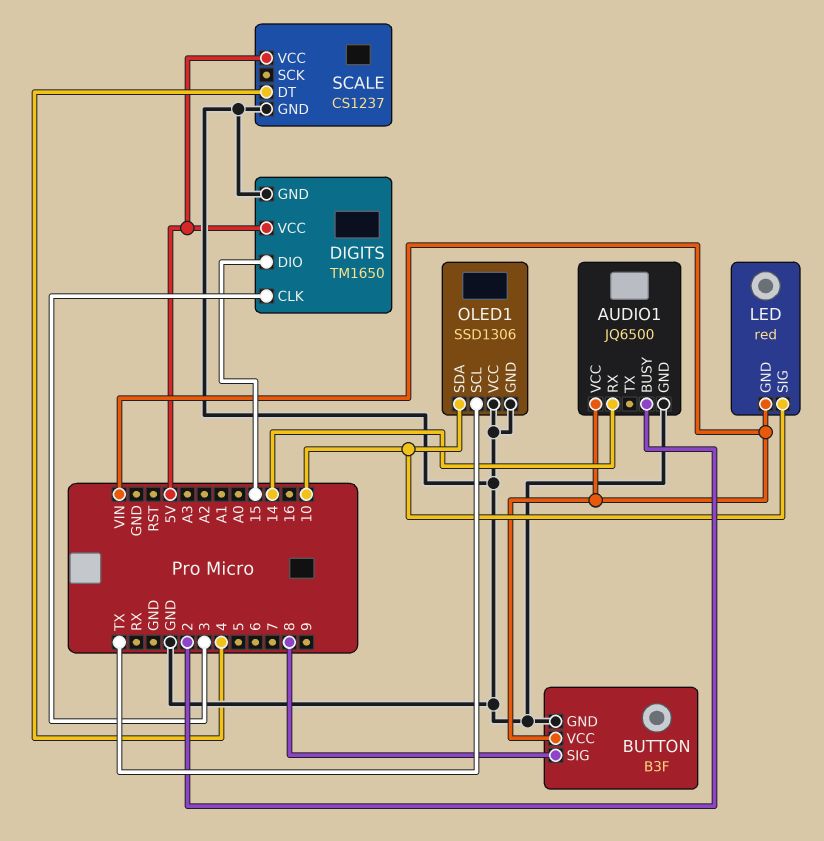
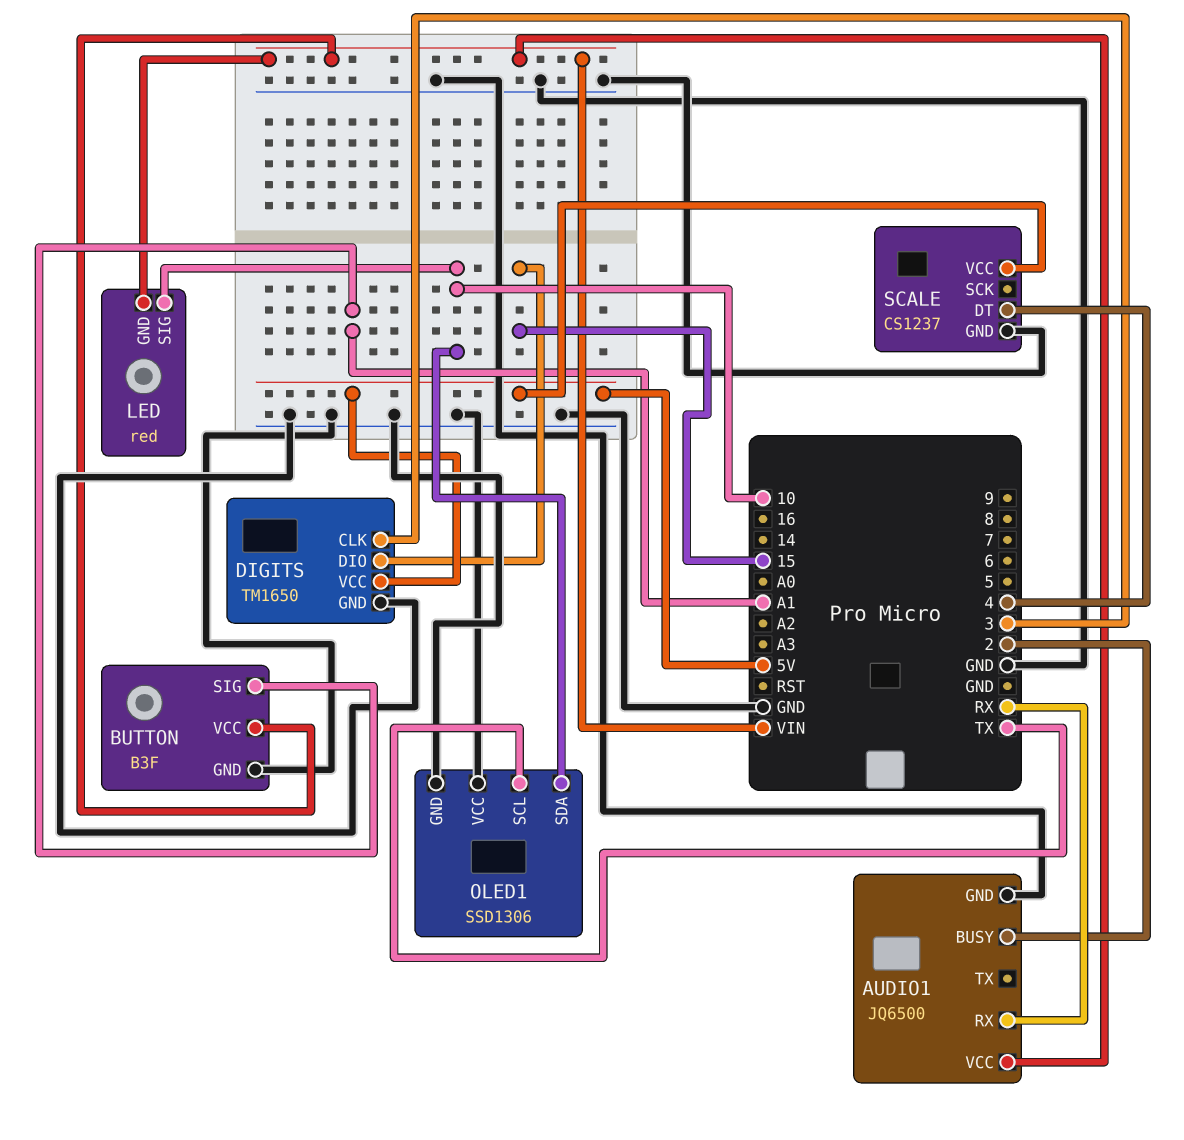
AUDIO1 pin RX: 14 -> RX
BUTTON pin SIG: 8 -> A1

